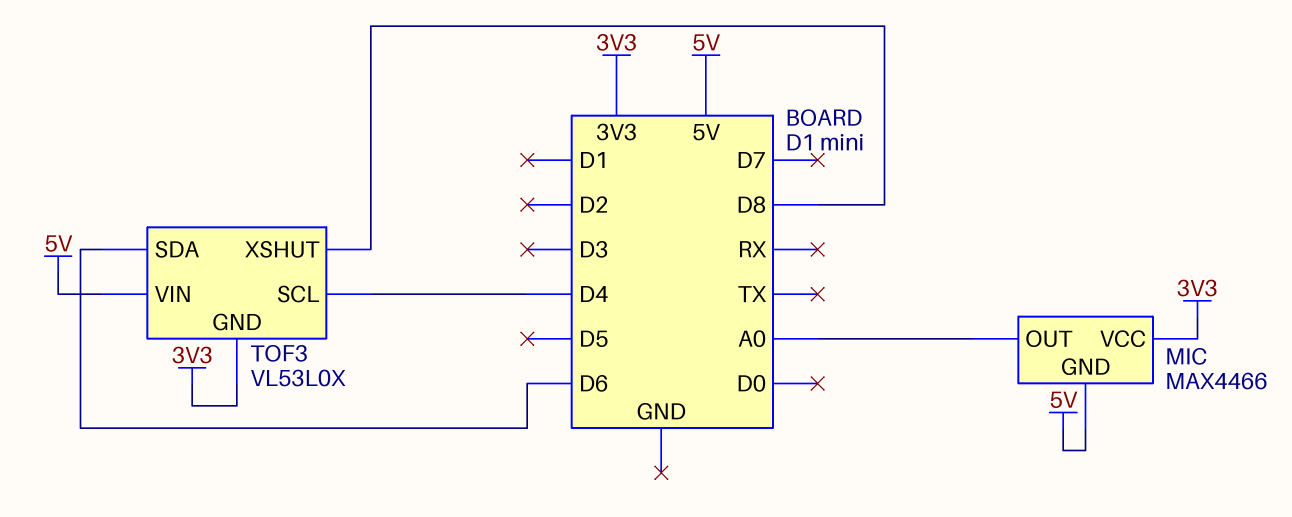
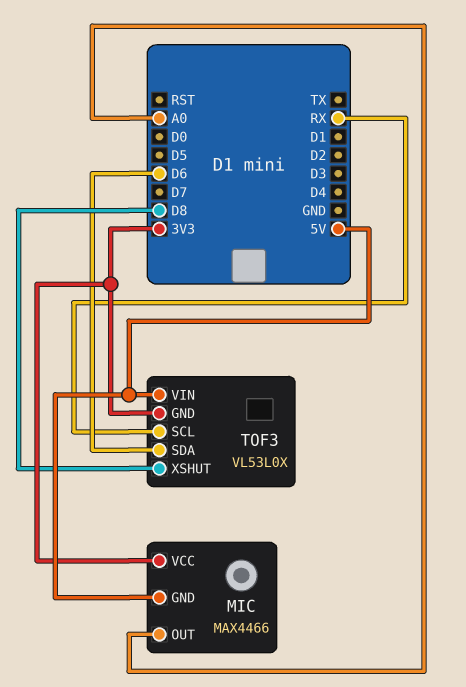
TOF3 pin SCL: D4 -> RX

